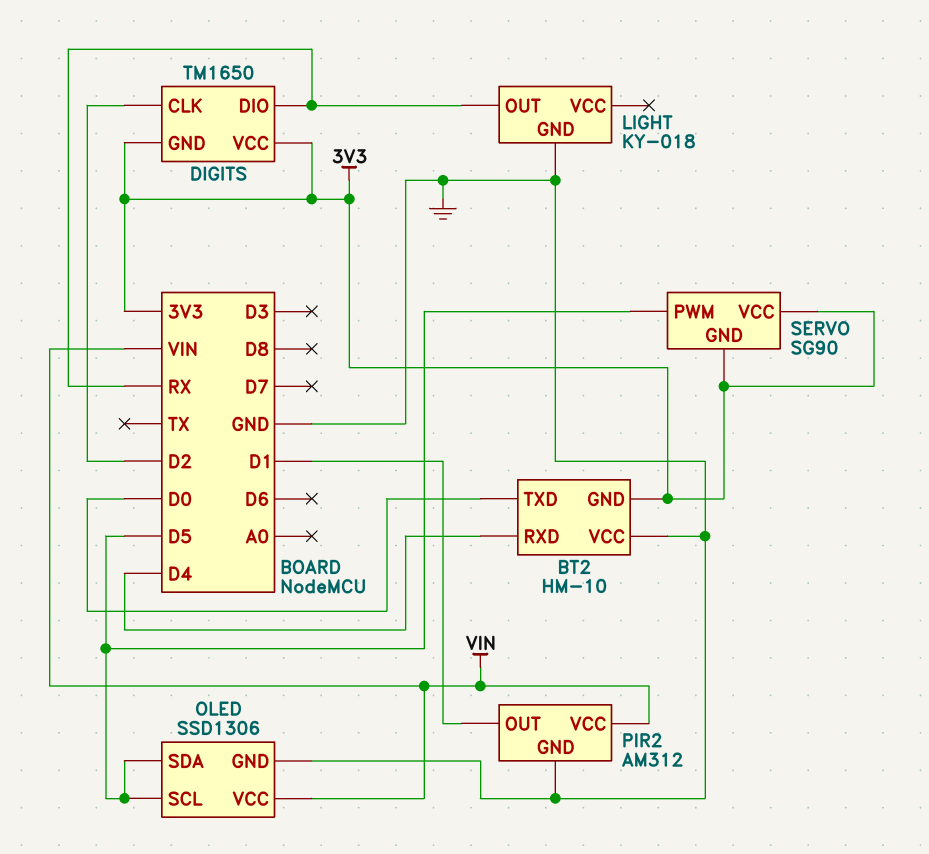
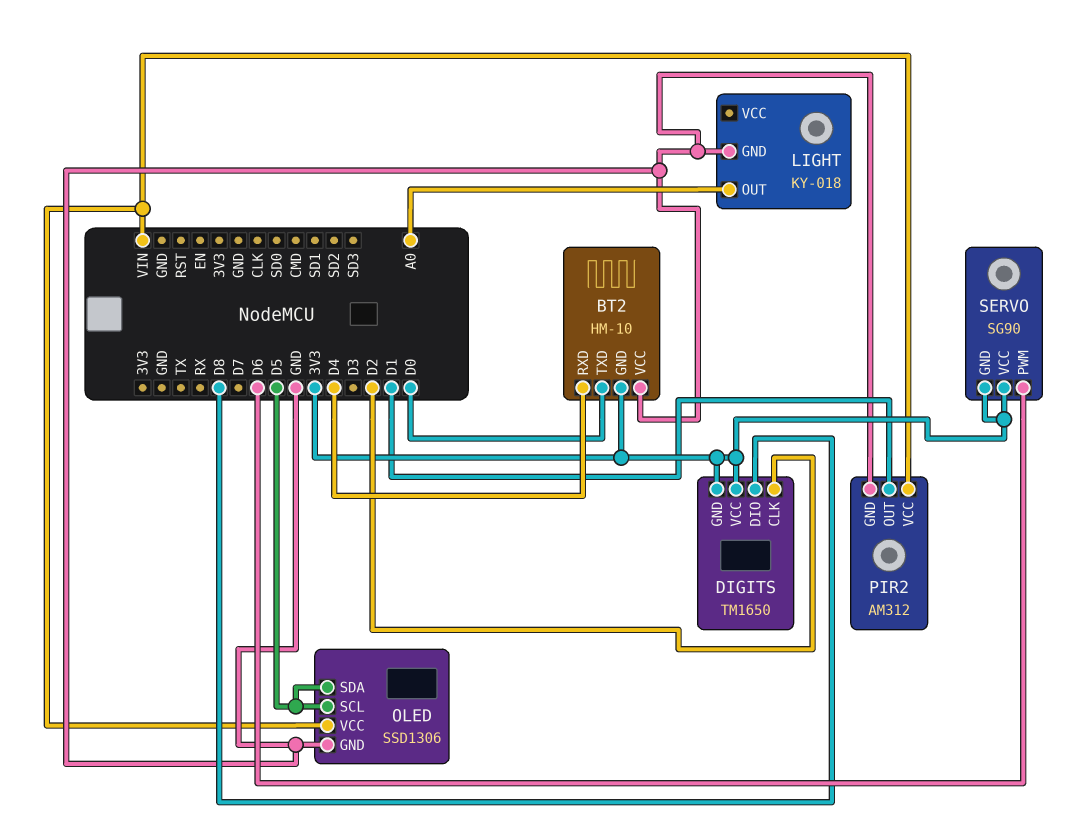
DIGITS pin DIO: RX -> D8
LIGHT pin OUT: RX -> A0
SERVO pin PWM: D5 -> D6

